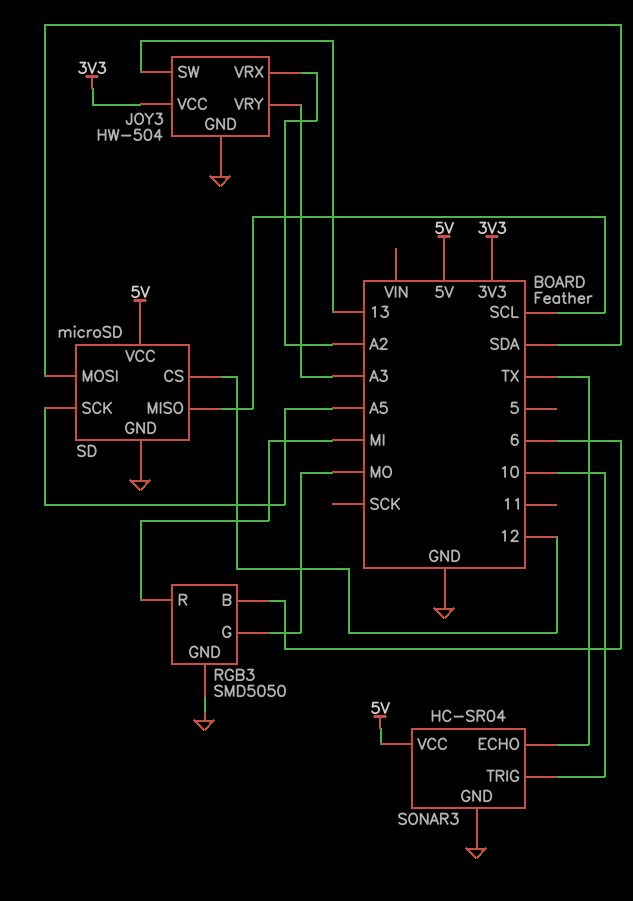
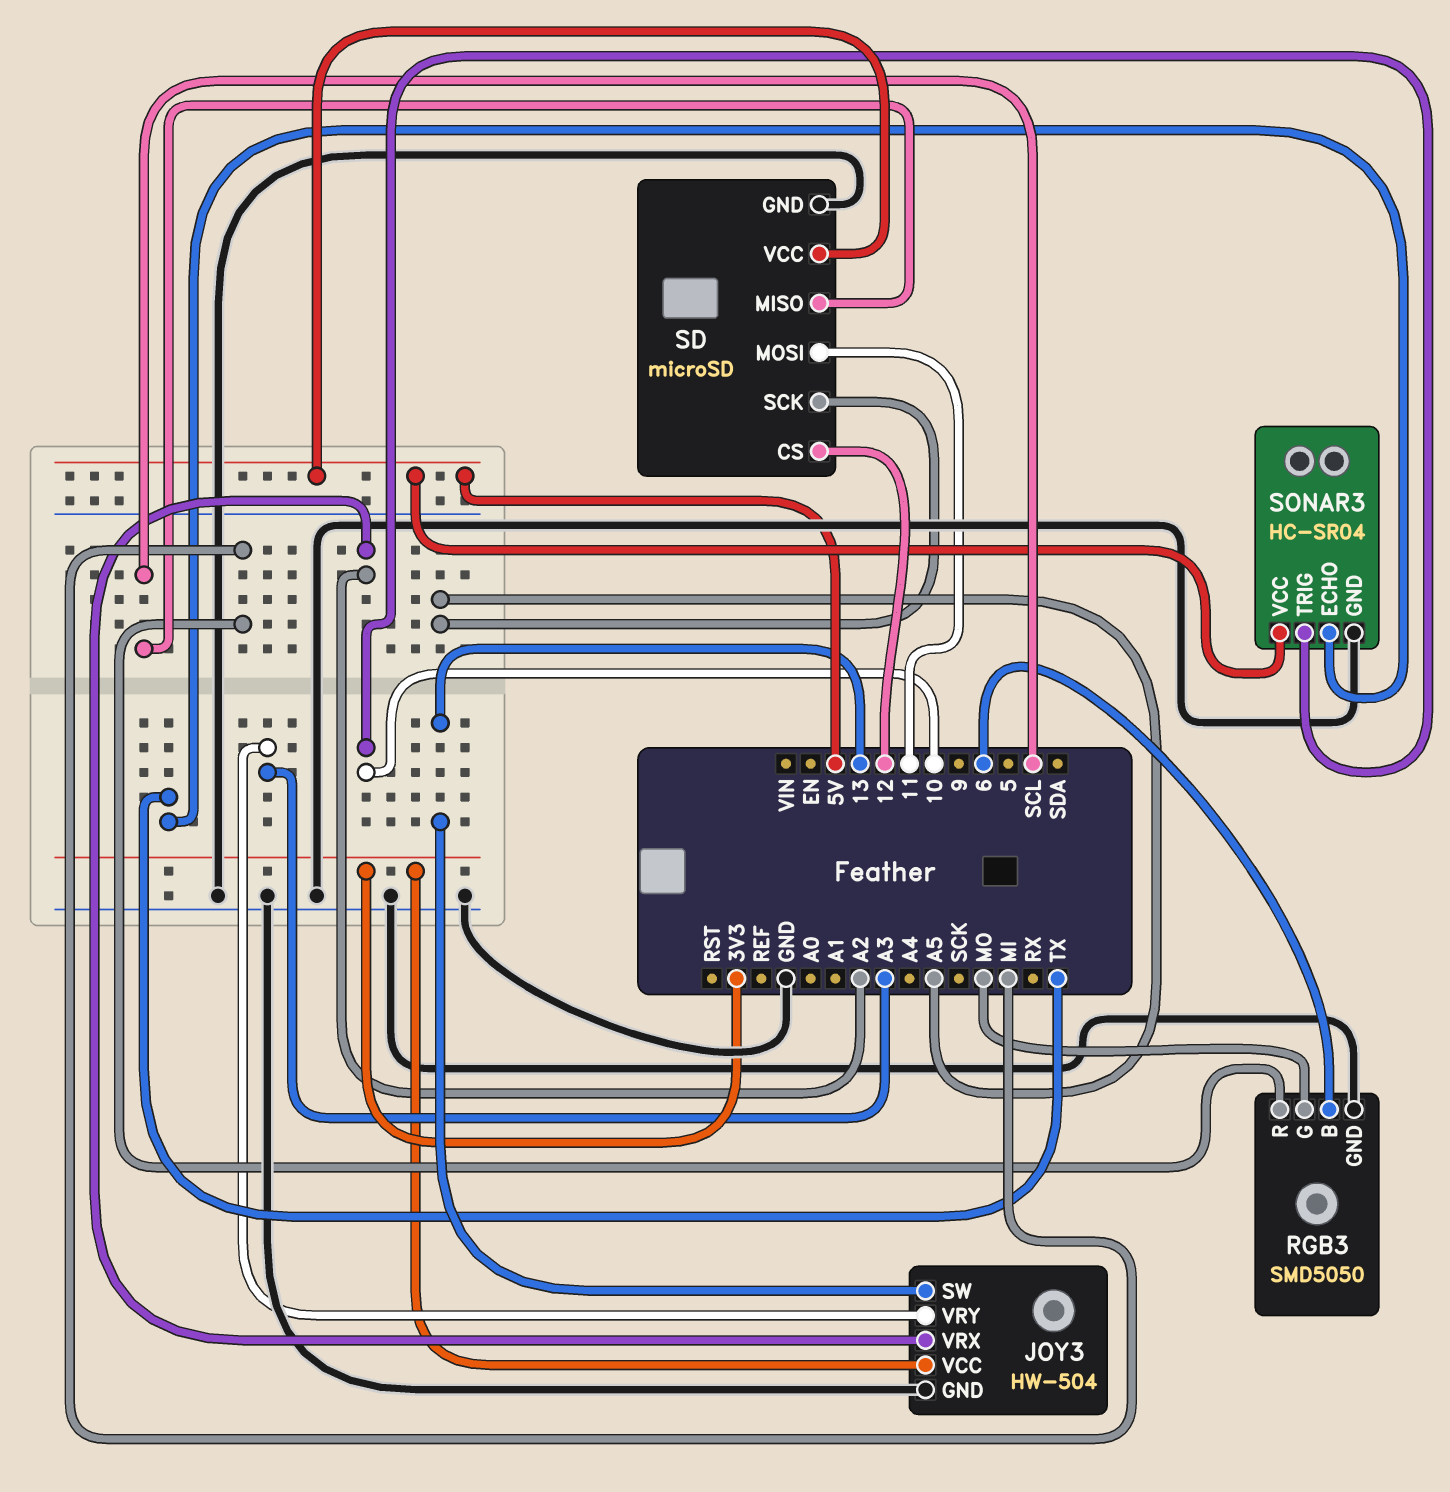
SD pin MOSI: SDA -> 11

